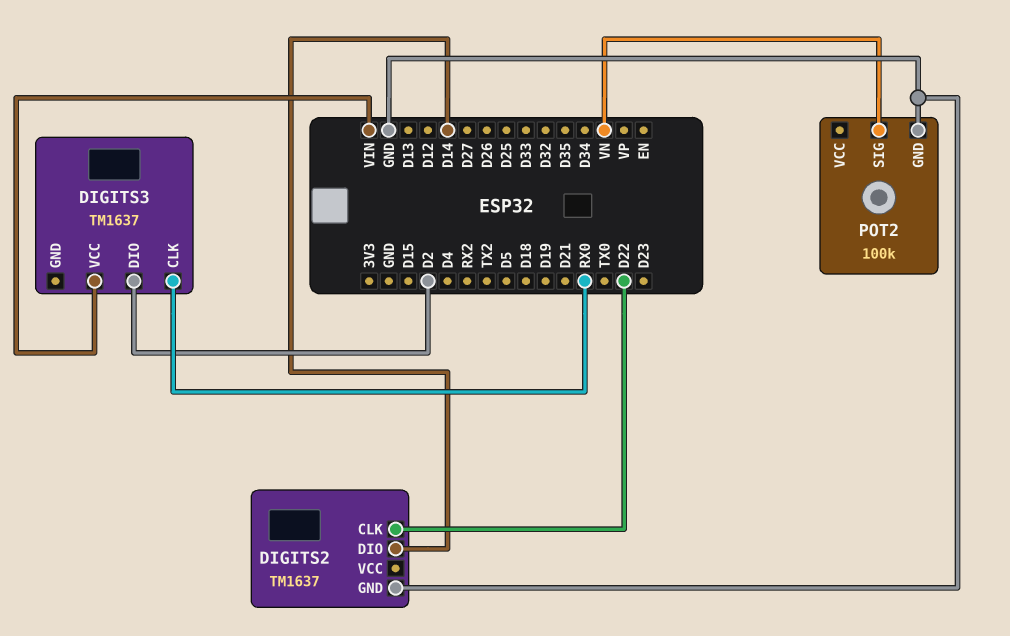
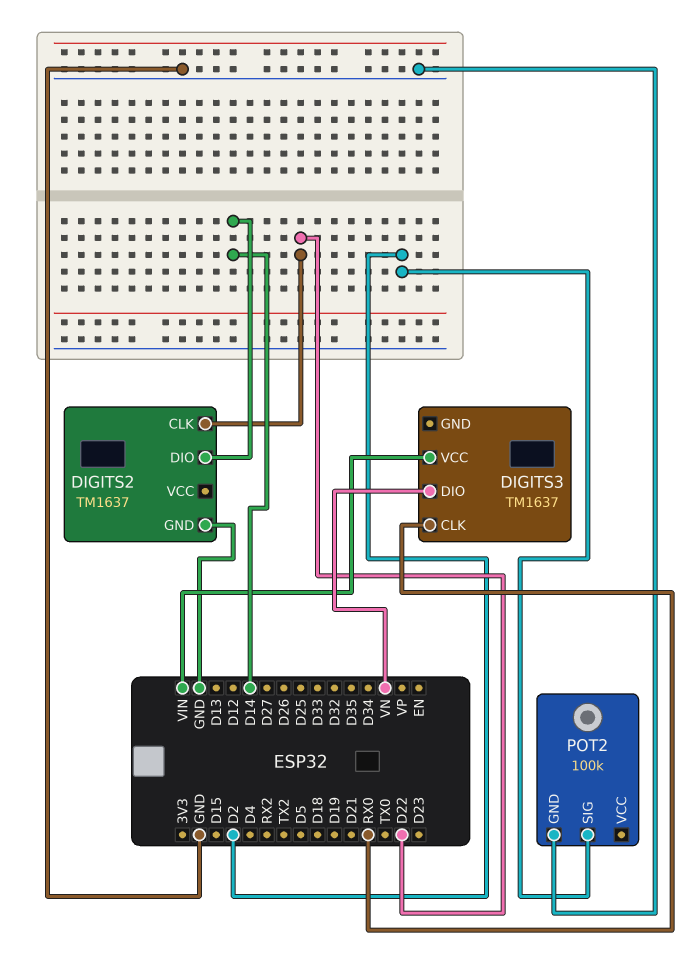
DIGITS3 pin DIO: D2 -> VN
POT2 pin SIG: VN -> D2

